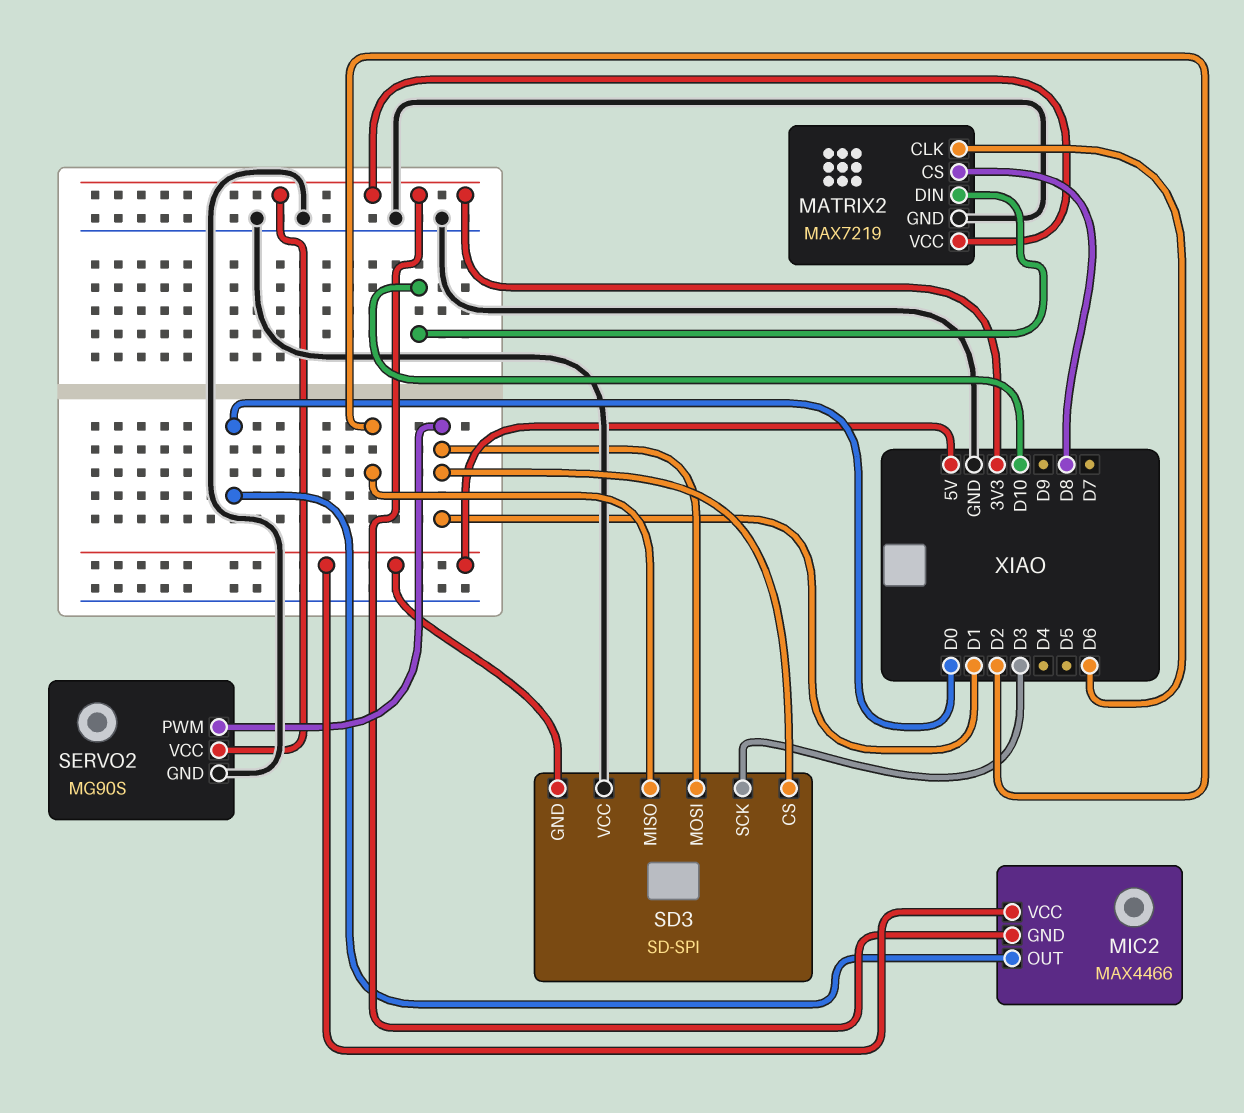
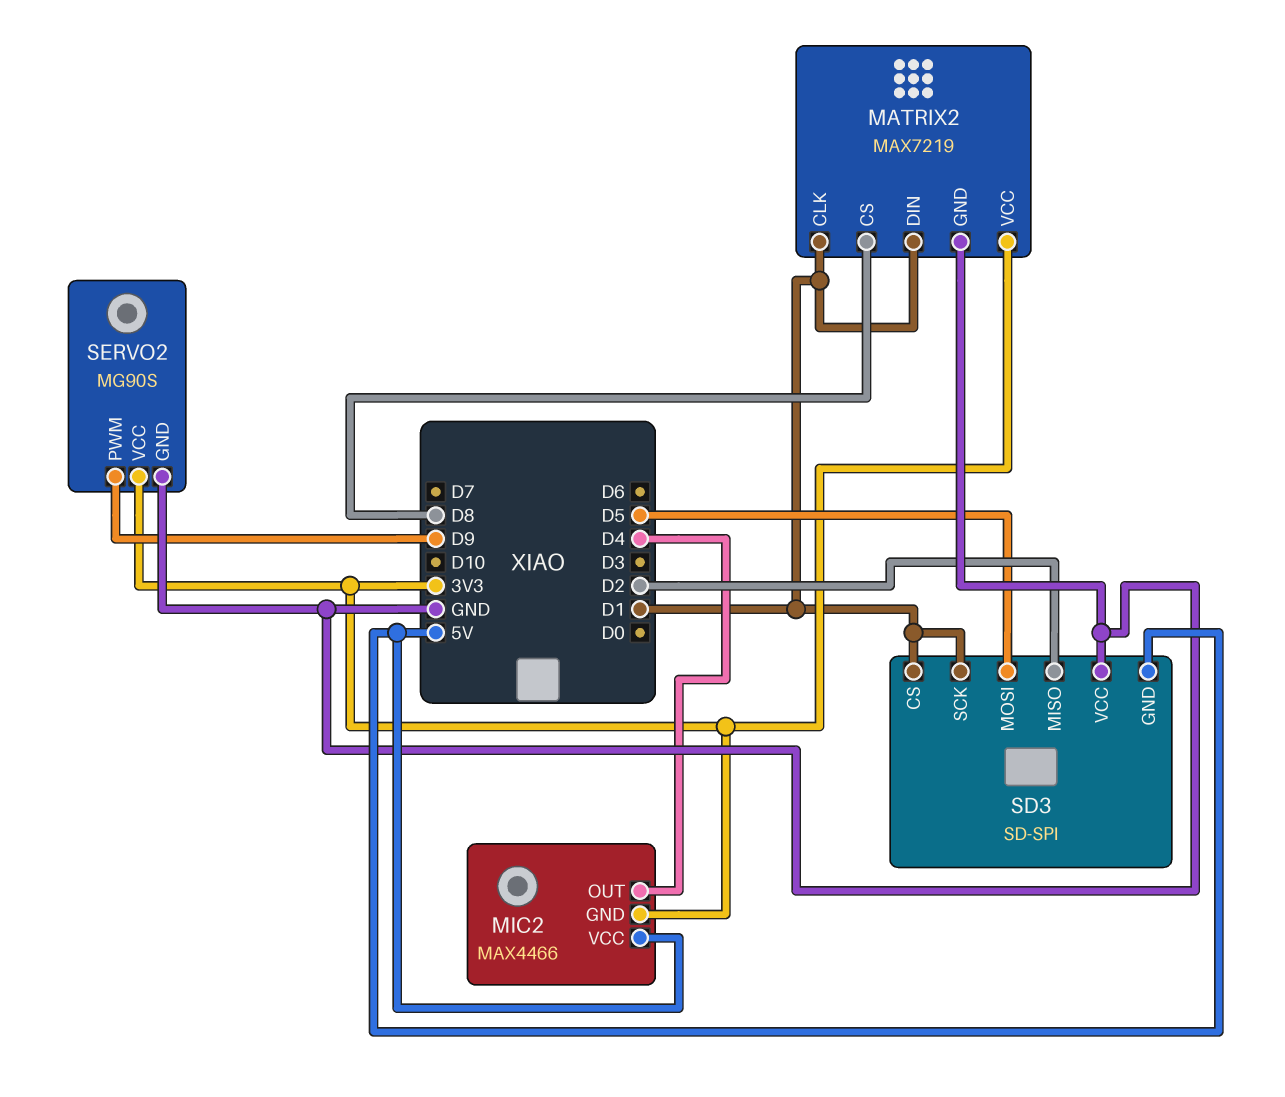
MATRIX2 pin CLK: D6 -> D1
MATRIX2 pin DIN: D10 -> D1
MIC2 pin OUT: D0 -> D4
SD3 pin MOSI: D1 -> D5
SD3 pin SCK: D3 -> D1
SERVO2 pin PWM: D1 -> D9

